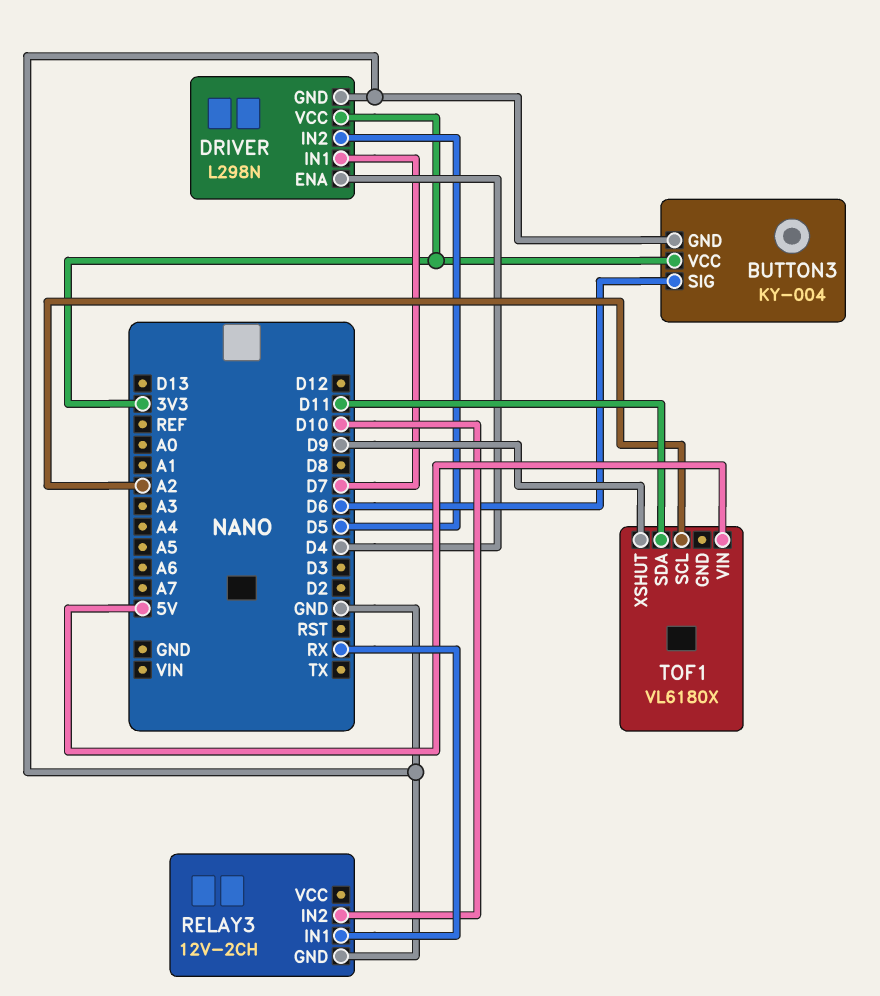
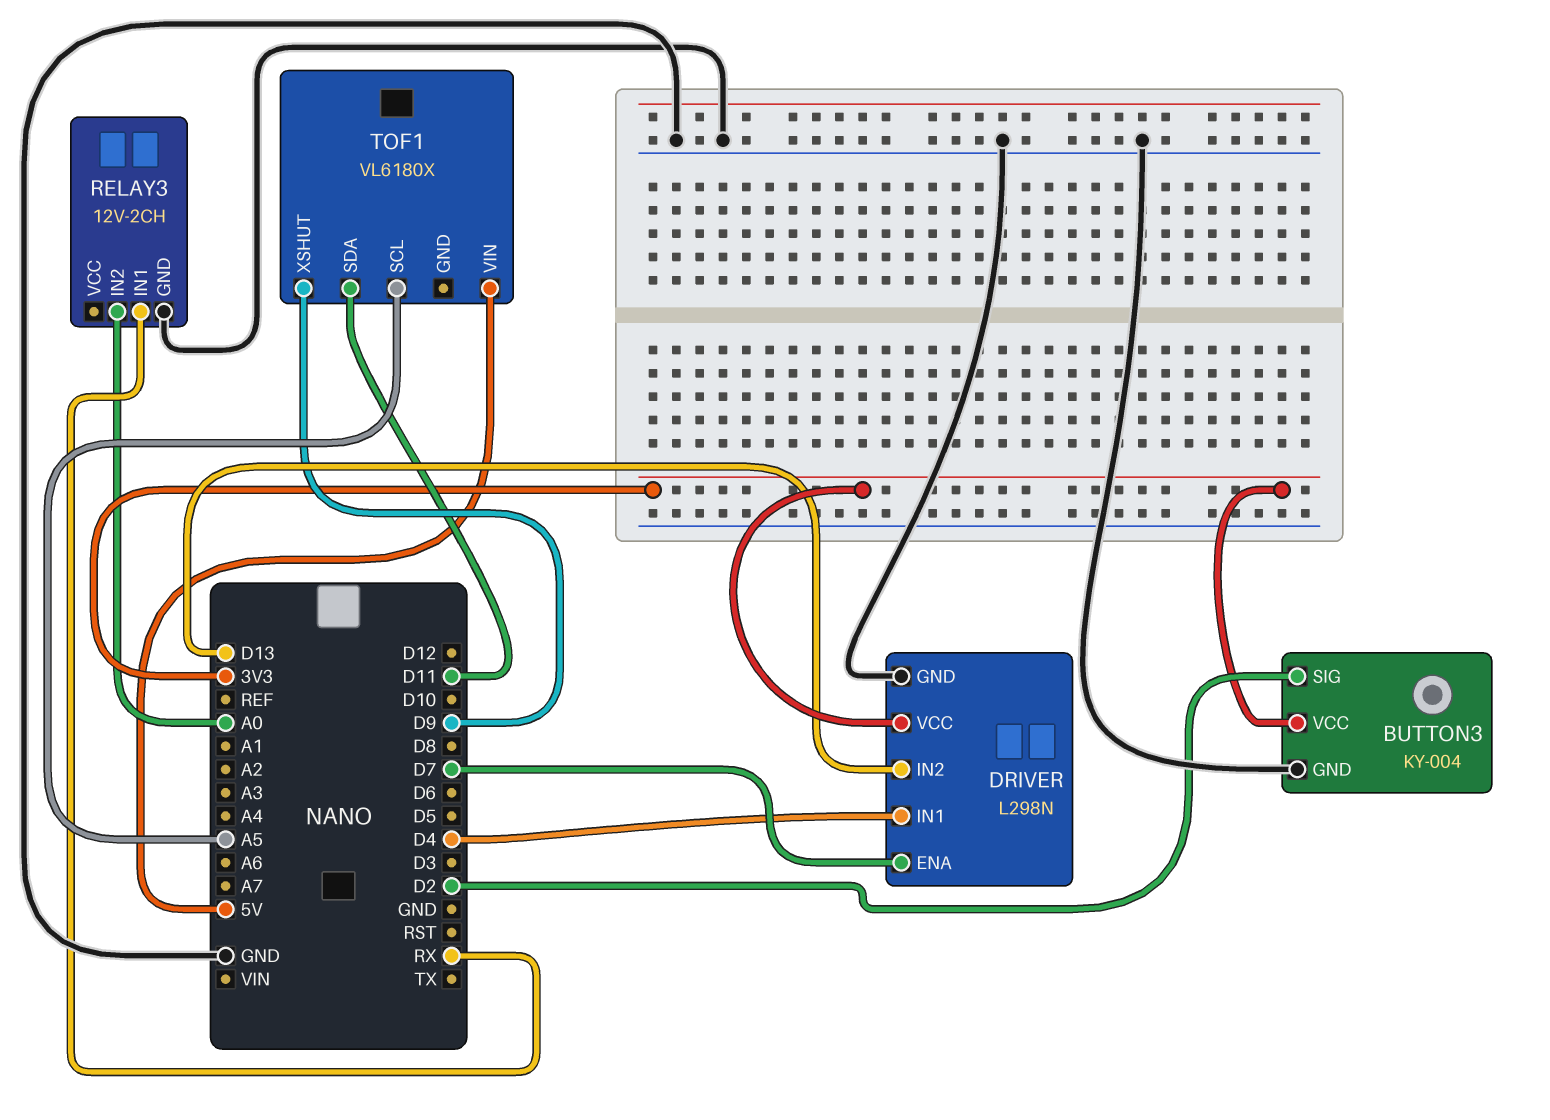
BUTTON3 pin SIG: D6 -> D2
DRIVER pin ENA: D4 -> D7
DRIVER pin IN1: D7 -> D4
DRIVER pin IN2: D5 -> D13
RELAY3 pin IN2: D10 -> A0
TOF1 pin SCL: A2 -> A5

